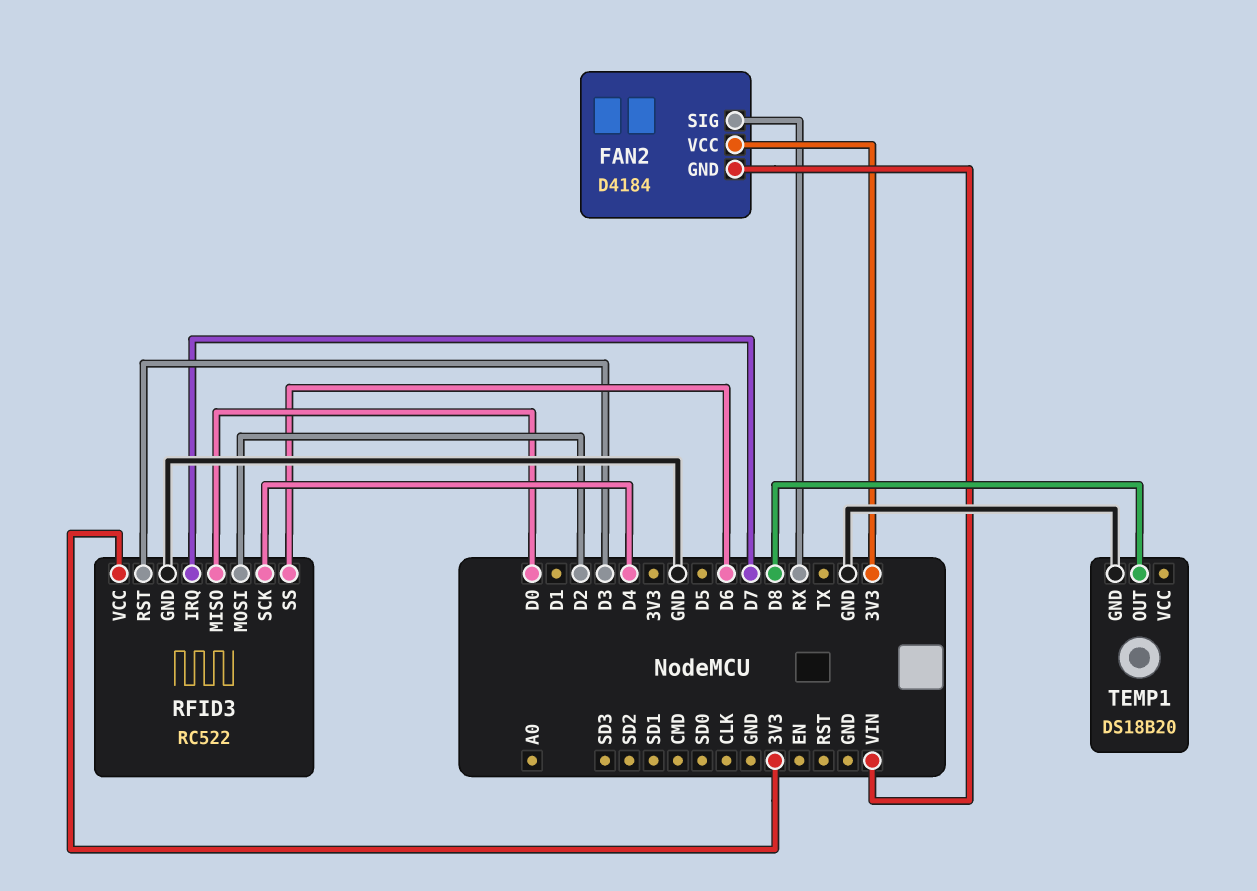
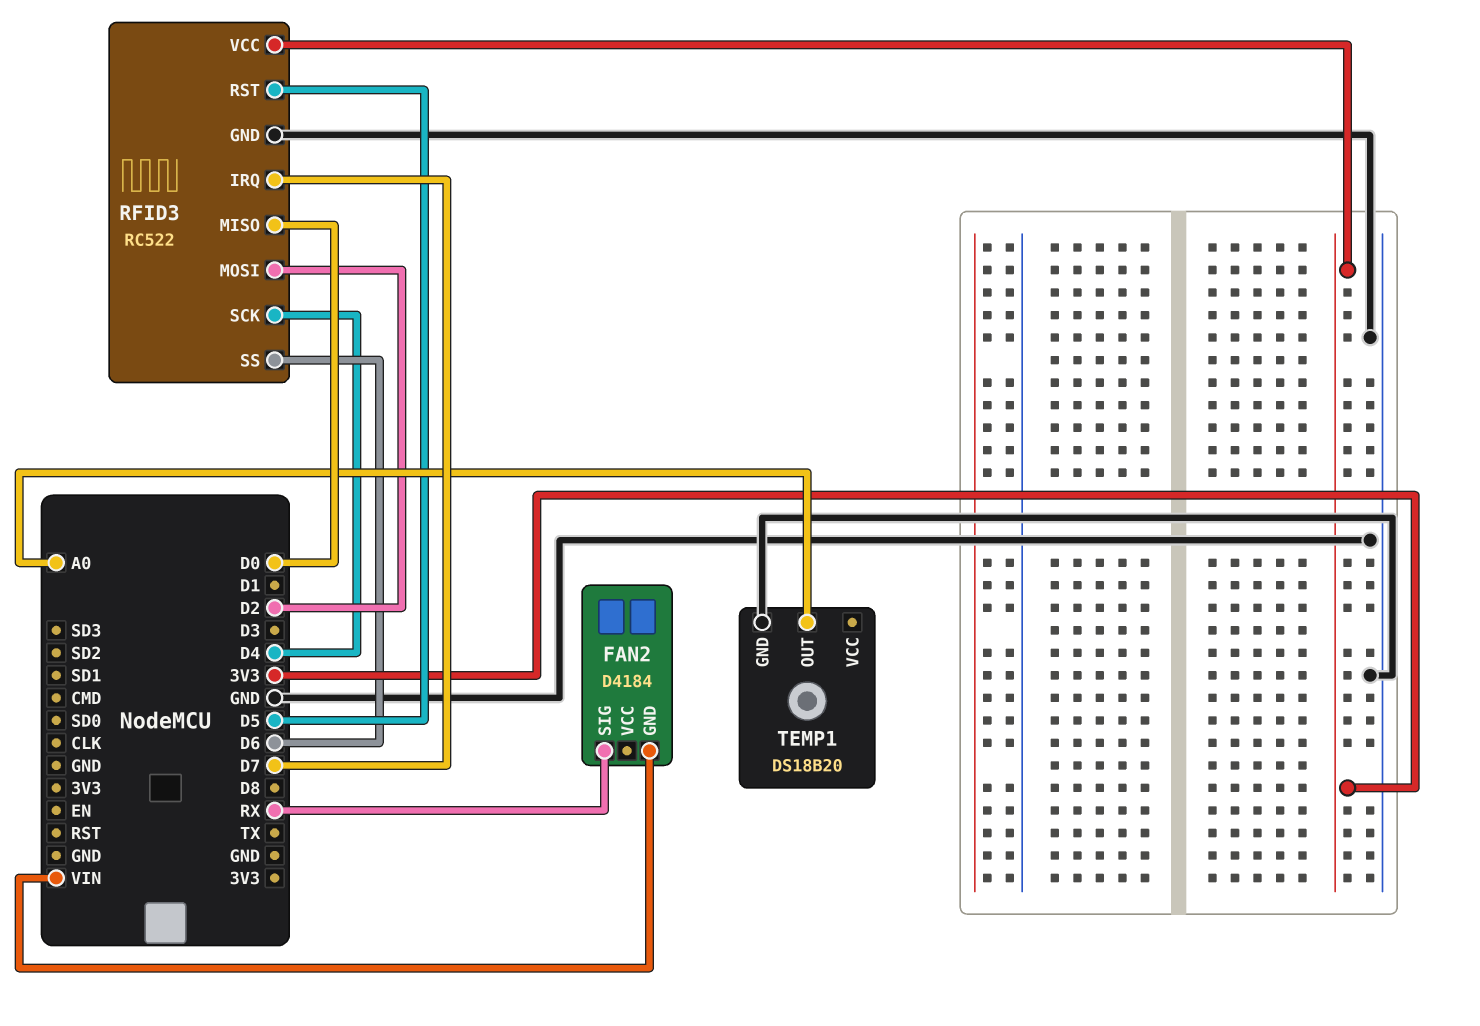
FAN2 pin VCC: 3V3 -> none
RFID3 pin RST: D3 -> D5
TEMP1 pin OUT: D8 -> A0

